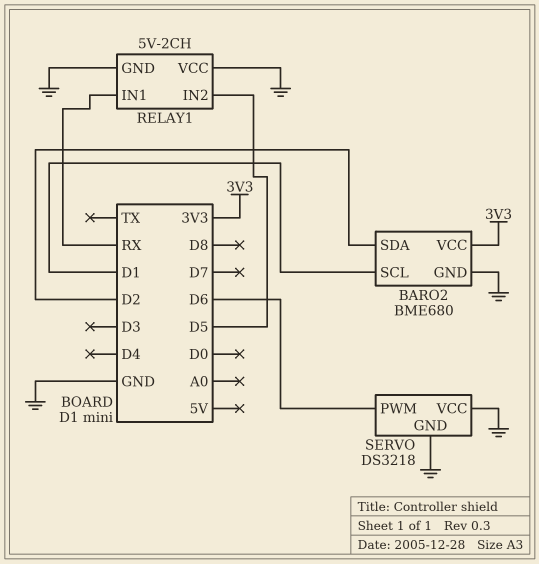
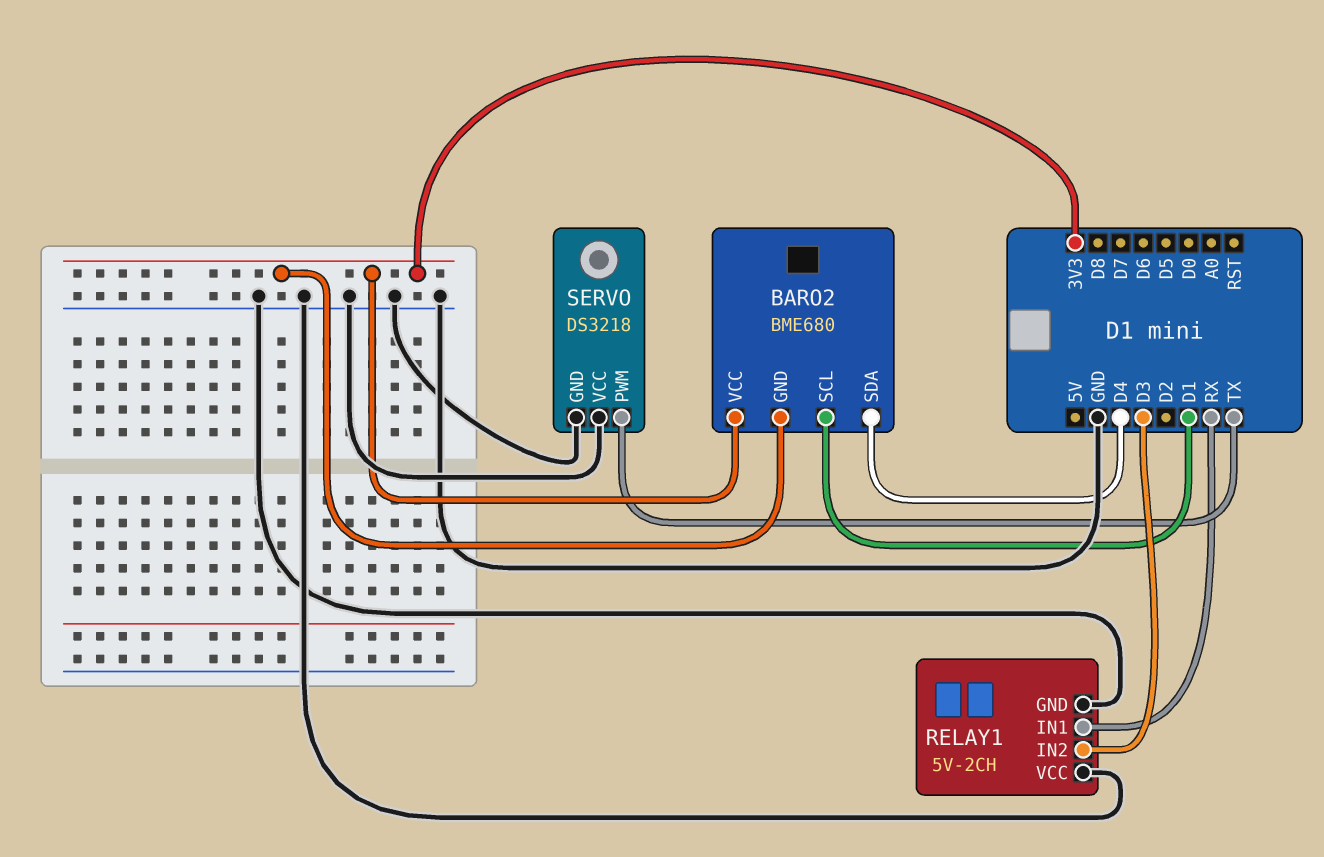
BARO2 pin GND: GND -> 3V3
BARO2 pin SDA: D2 -> D4
RELAY1 pin IN2: D5 -> D3
SERVO pin PWM: D6 -> TX

